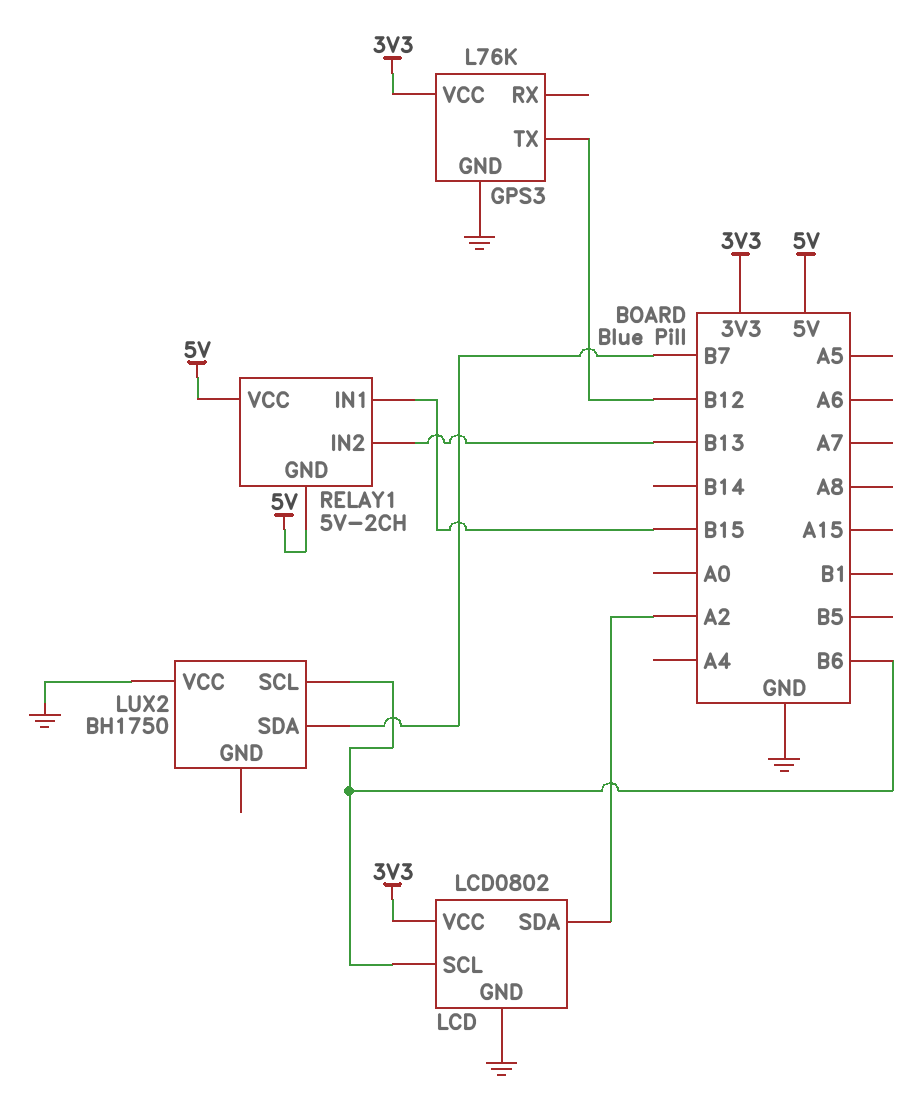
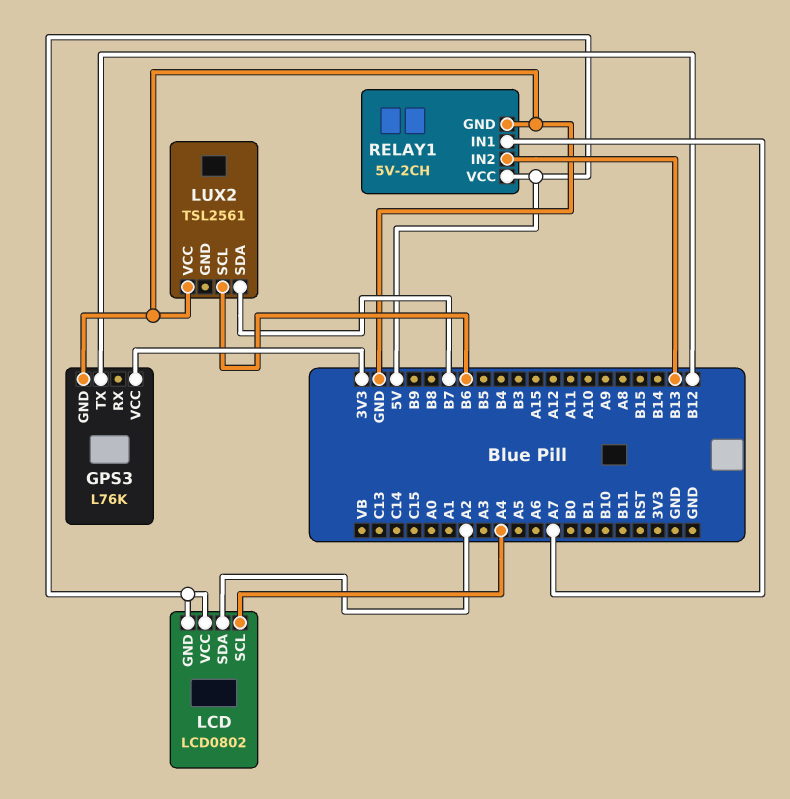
LCD pin GND: GND -> 5V
LCD pin SCL: B6 -> A4
LCD pin VCC: 3V3 -> 5V
LUX2: BH1750 -> TSL2561
RELAY1 pin GND: 5V -> GND
RELAY1 pin IN1: B15 -> A7

